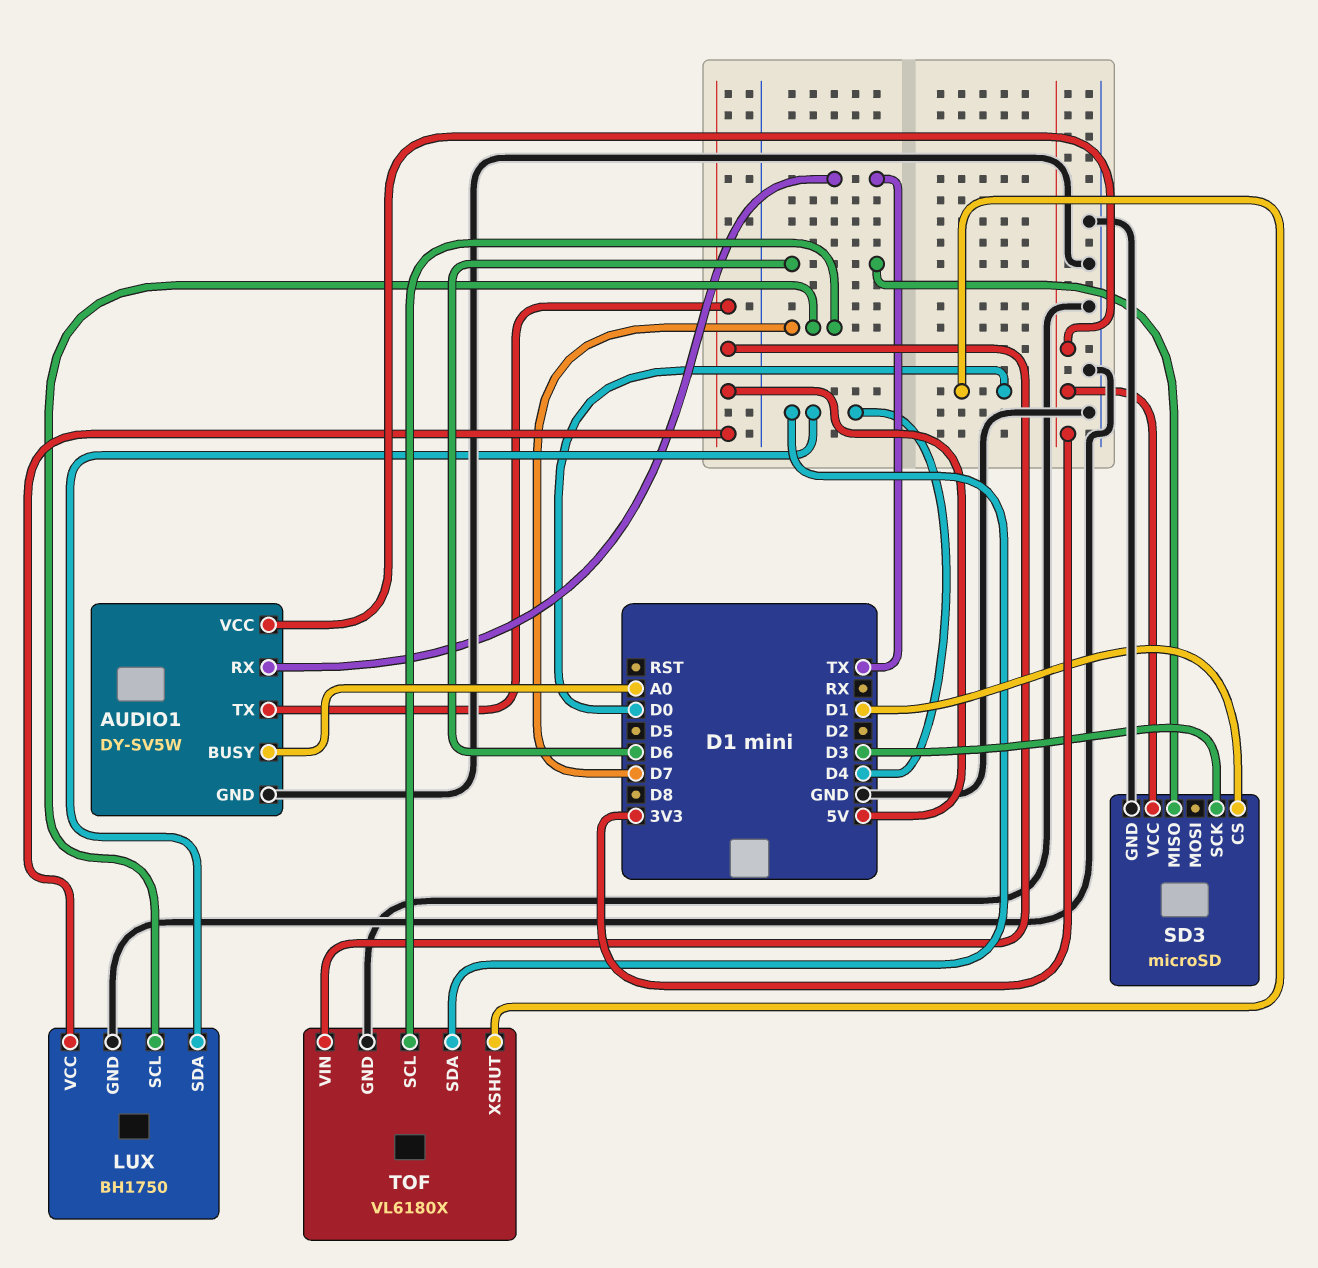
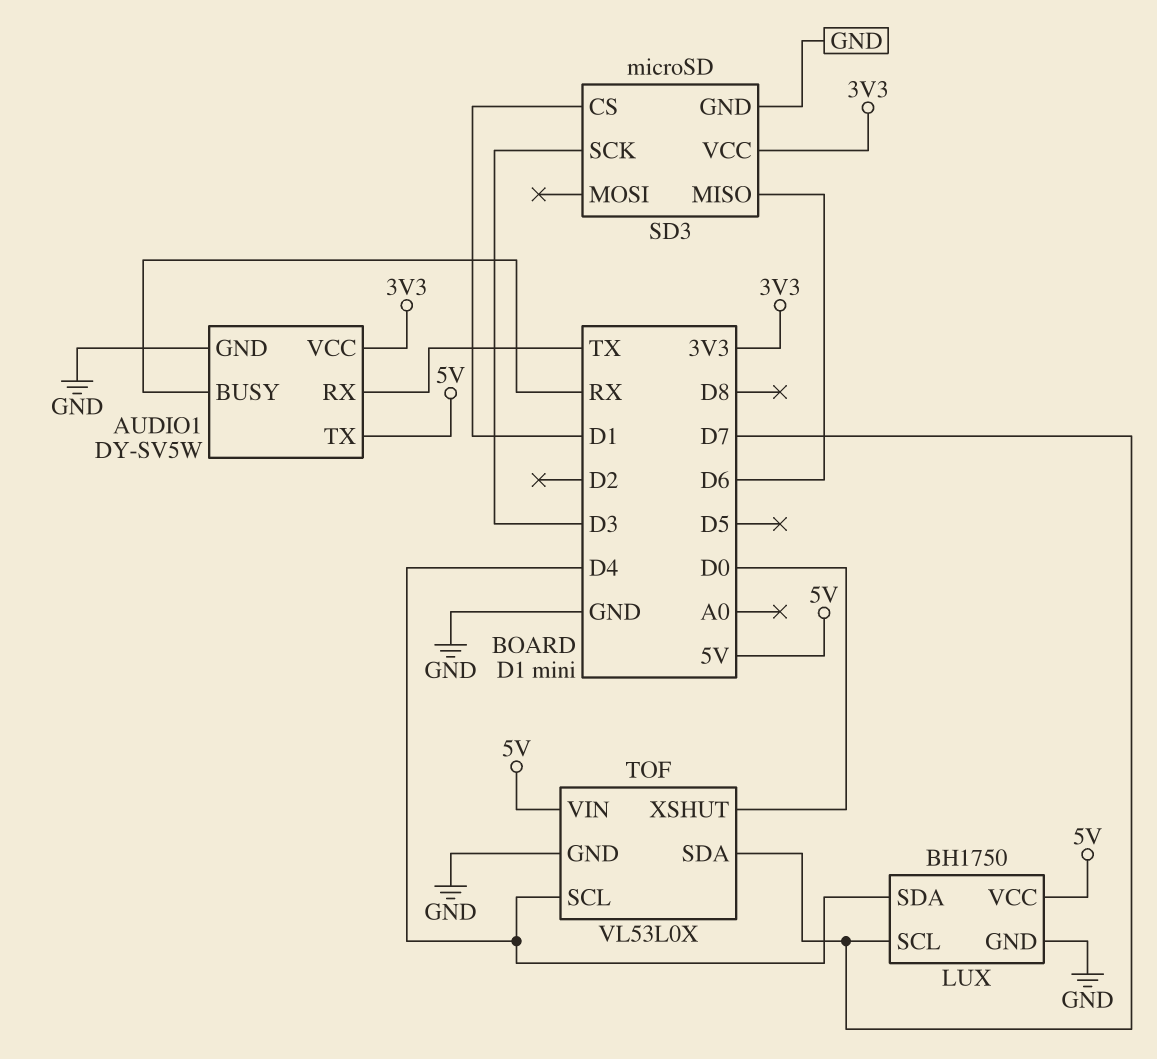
AUDIO1 pin BUSY: A0 -> RX
TOF: VL6180X -> VL53L0X
TOF pin SCL: D7 -> D4
TOF pin SDA: D4 -> D7

